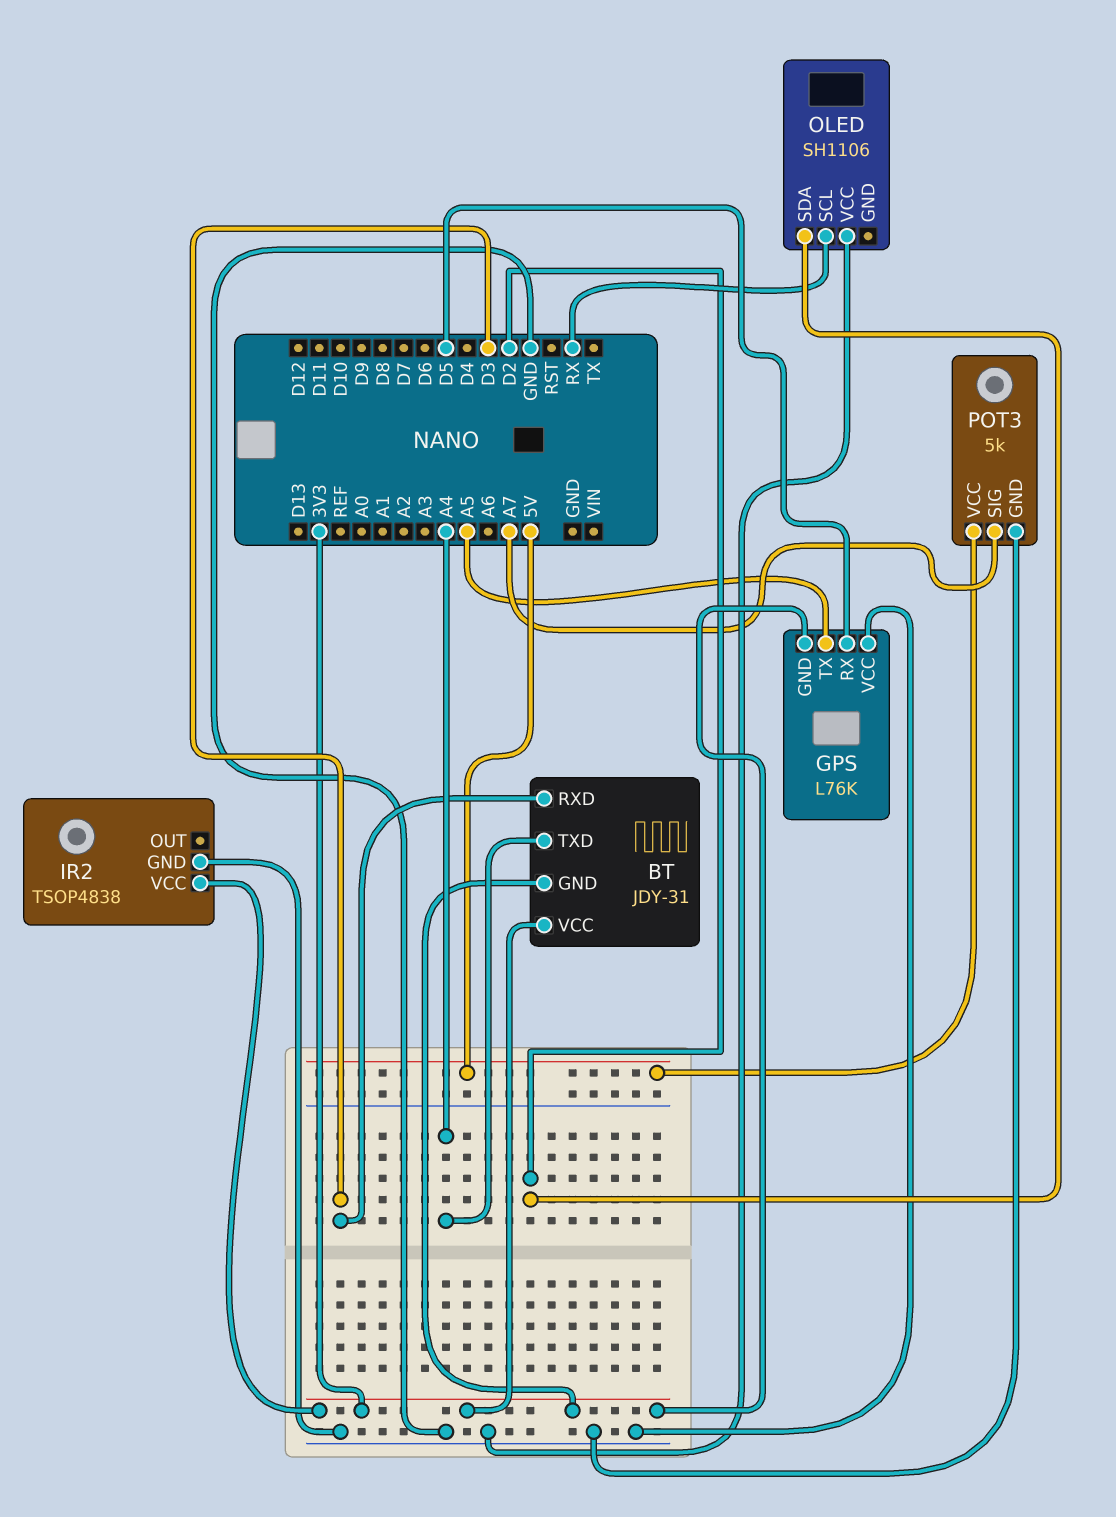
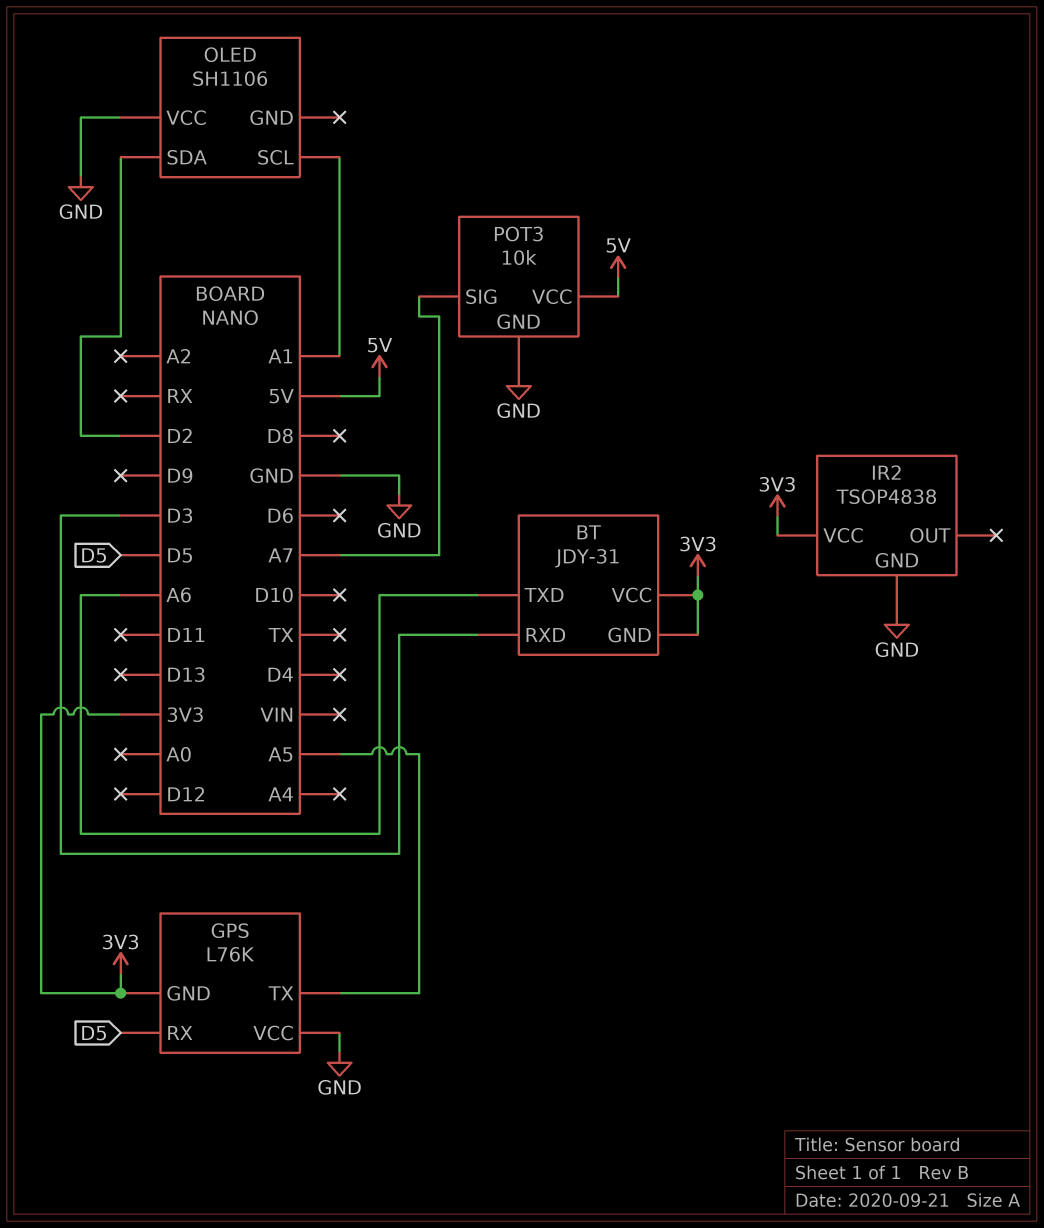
BT pin TXD: A4 -> A6
OLED pin SCL: RX -> A1
POT3: 5k -> 10k

